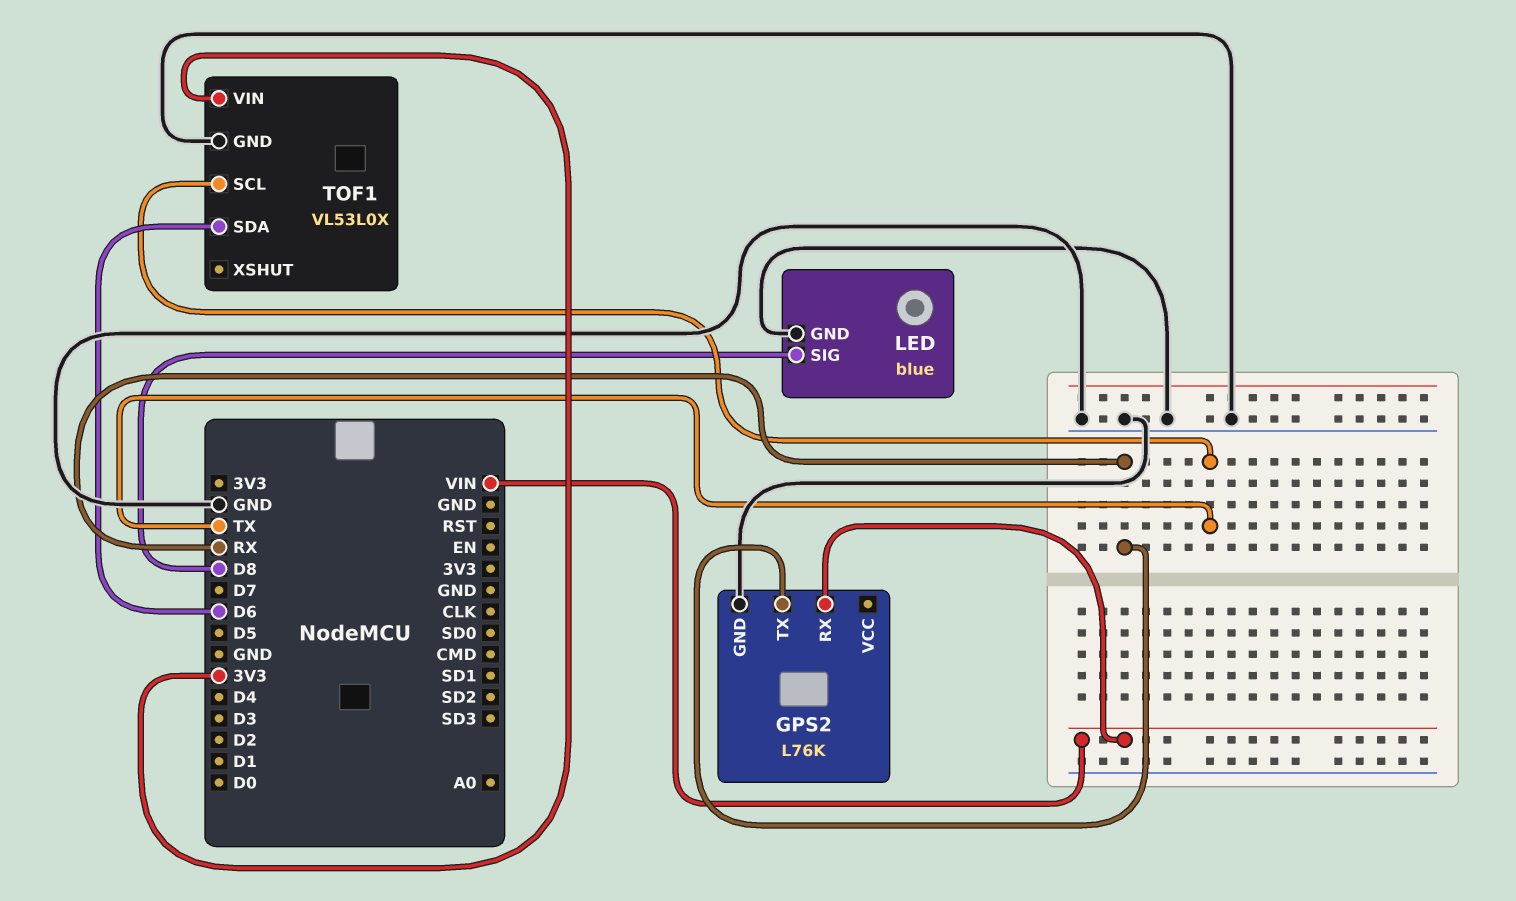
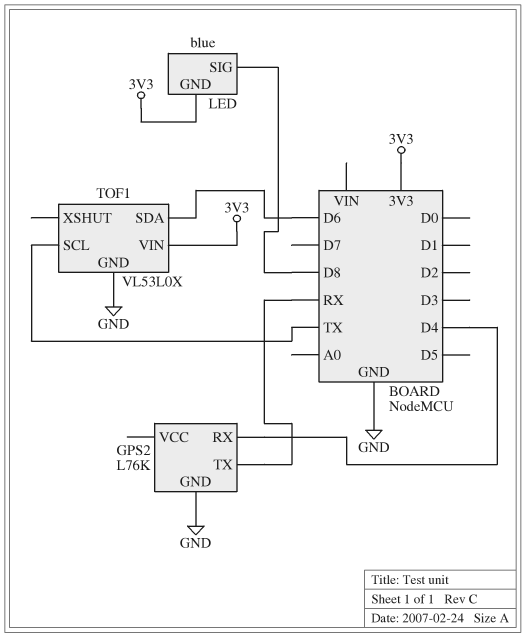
GPS2 pin RX: VIN -> D4
LED pin GND: GND -> 3V3

